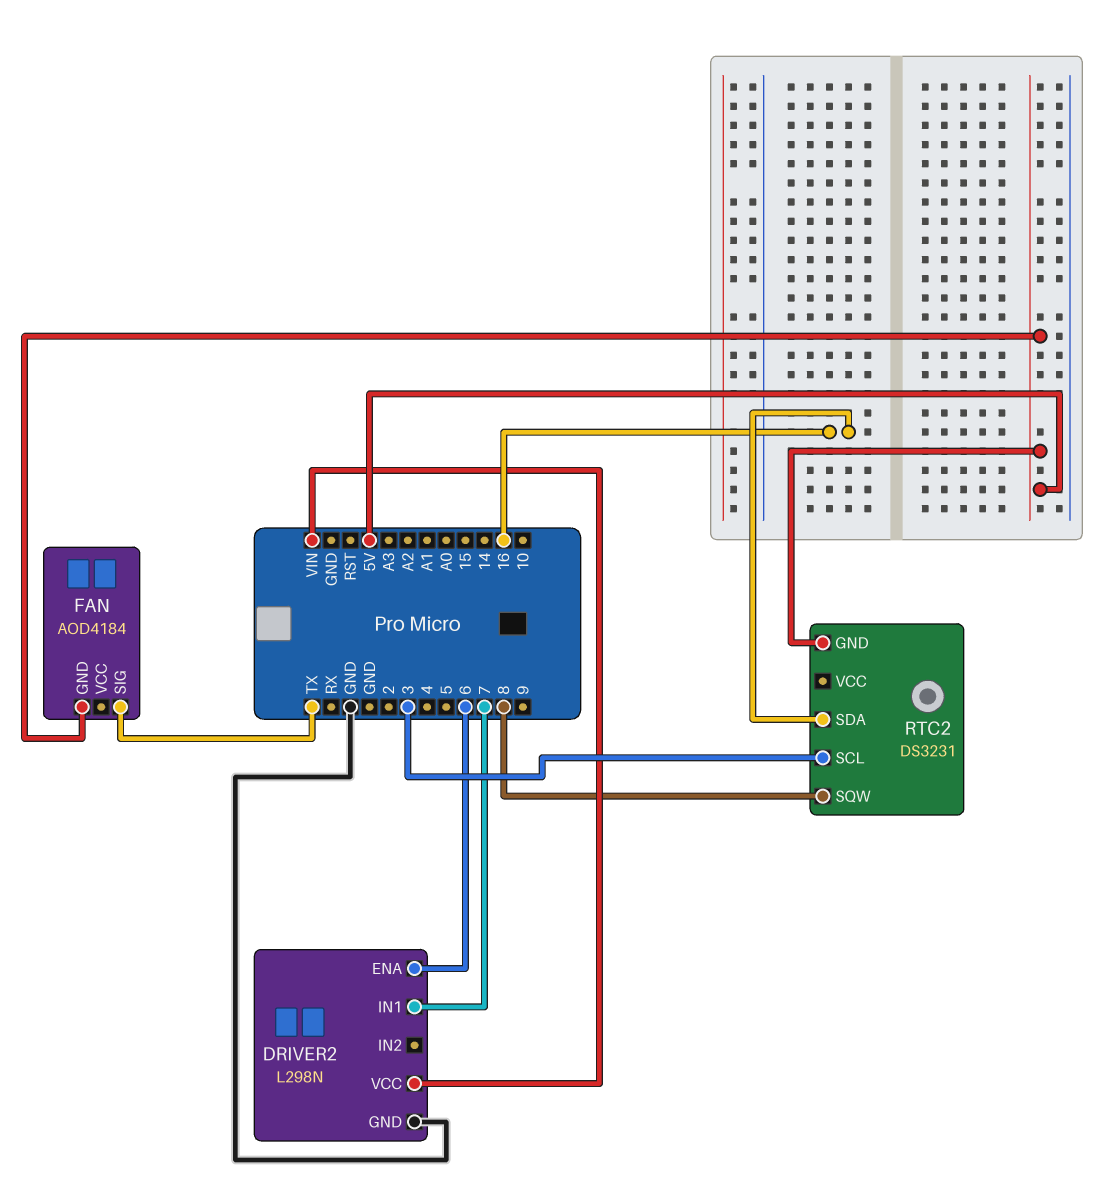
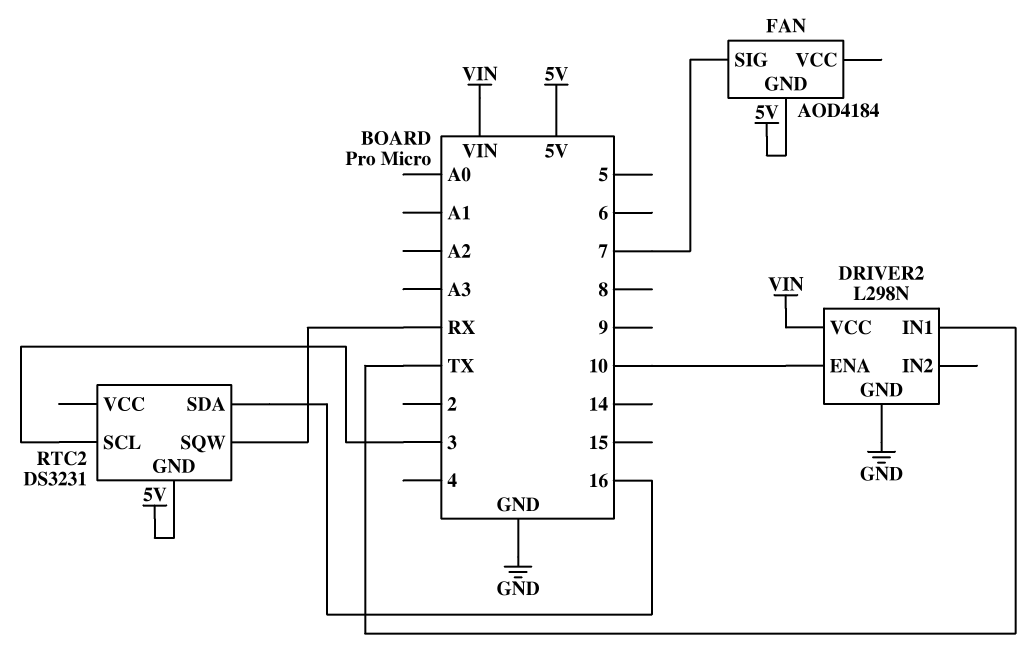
DRIVER2 pin ENA: 6 -> 10
DRIVER2 pin IN1: 7 -> TX
FAN pin SIG: TX -> 7
RTC2 pin SQW: 8 -> RX

